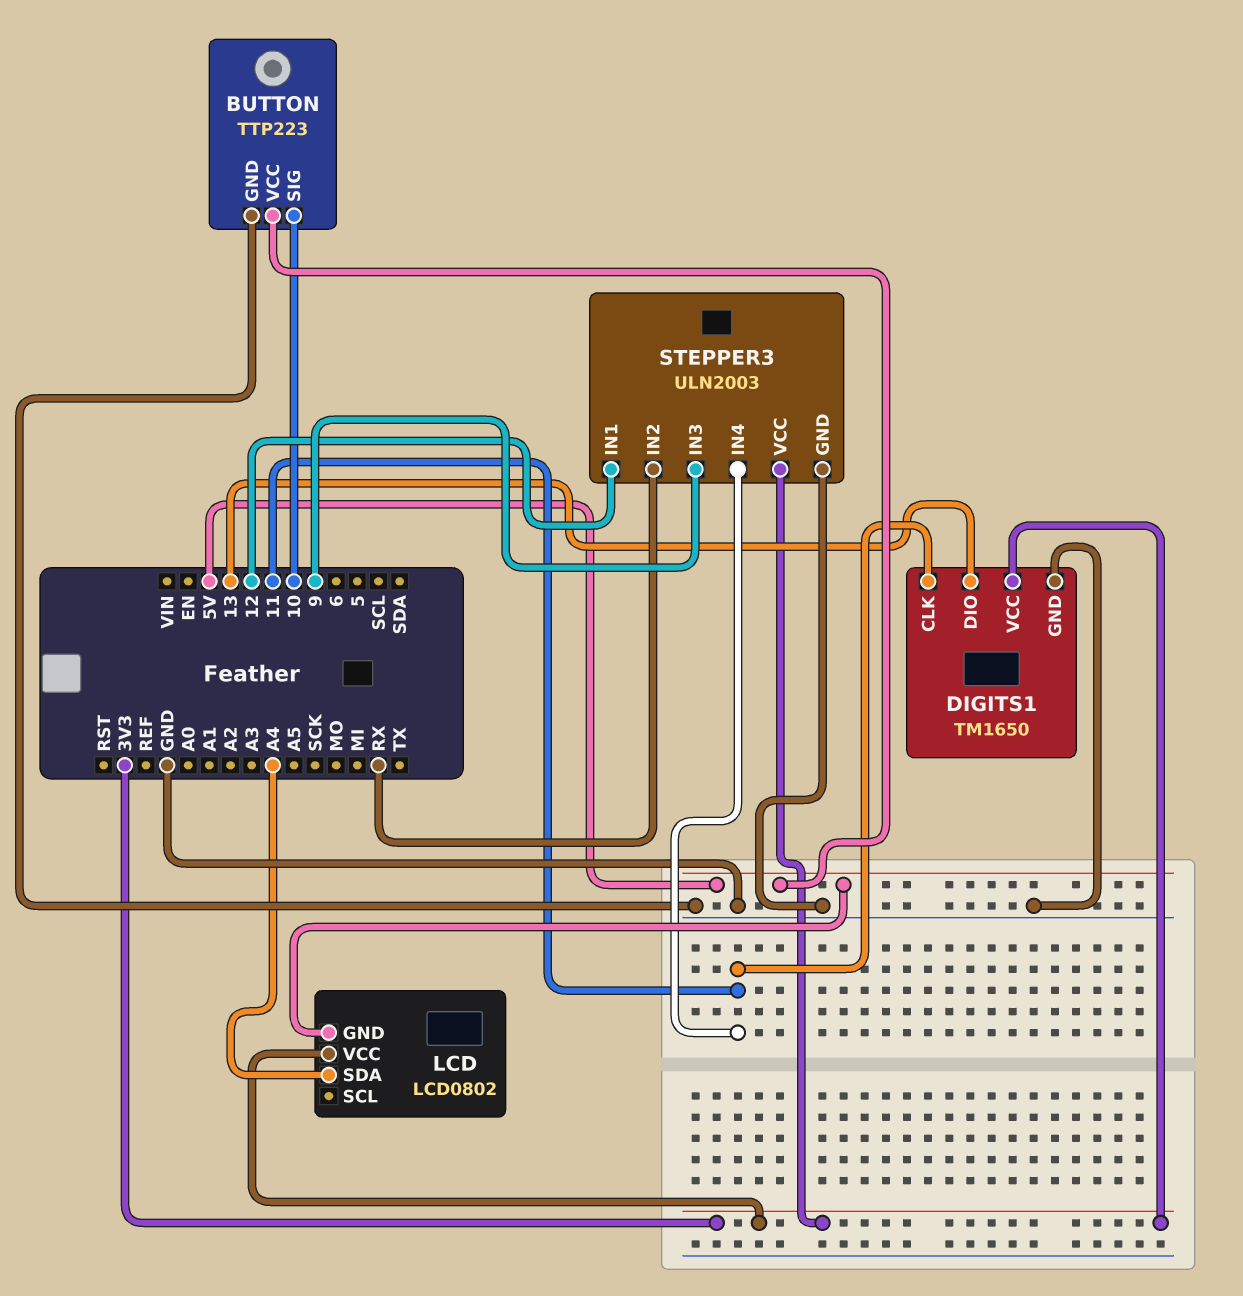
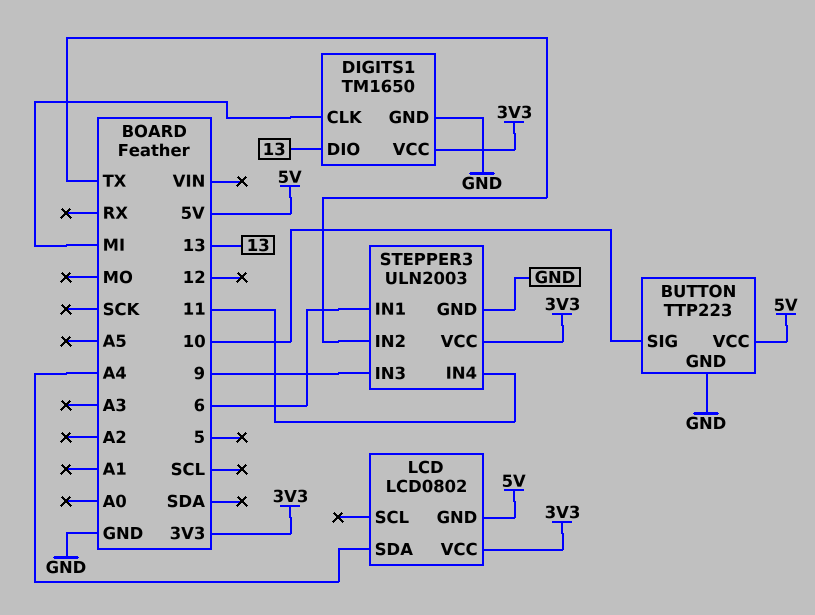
DIGITS1 pin CLK: 11 -> MI
STEPPER3 pin IN1: 12 -> 6
STEPPER3 pin IN2: RX -> TX

